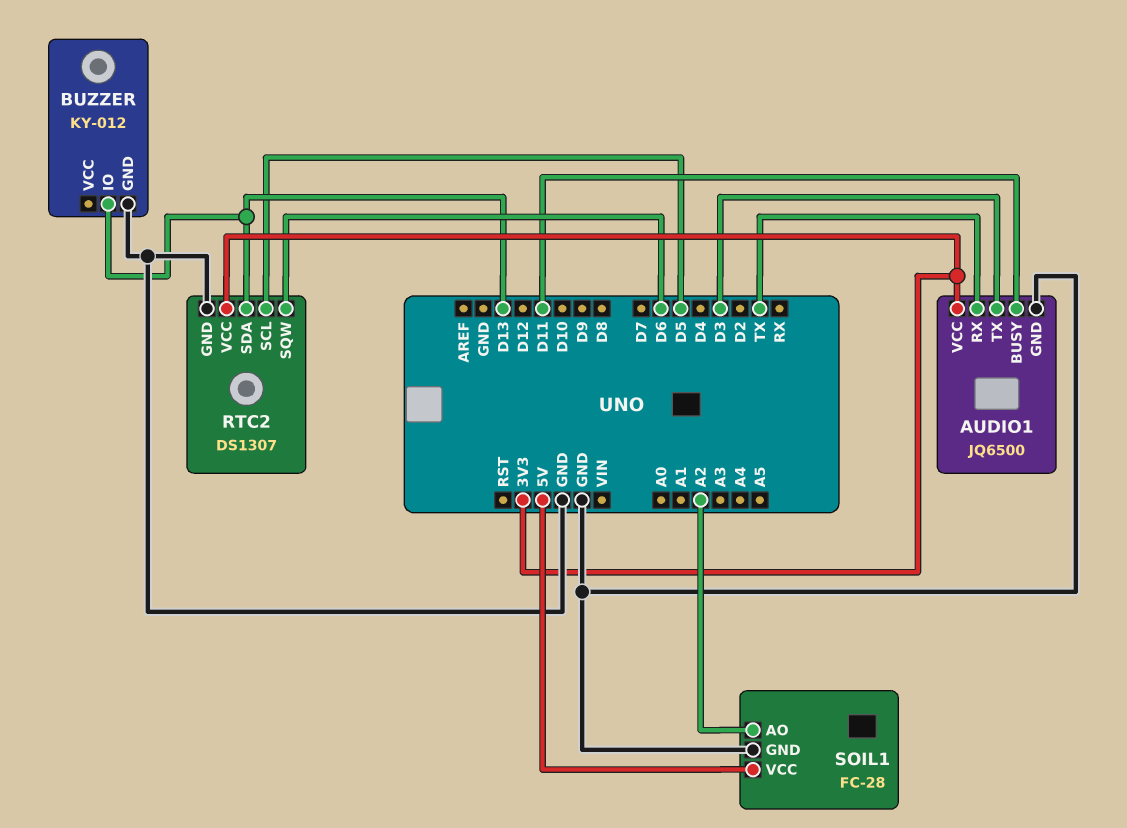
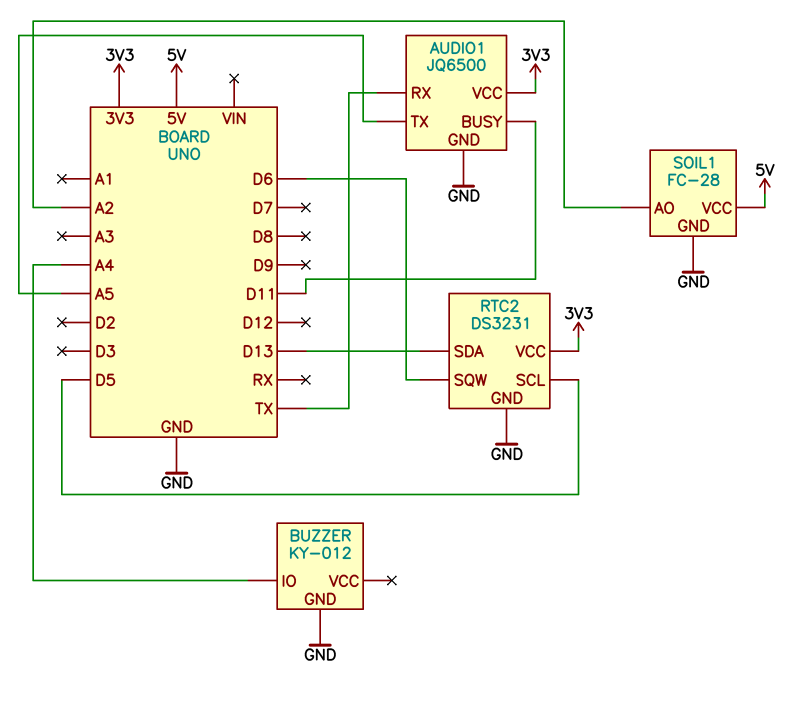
AUDIO1 pin TX: D3 -> A5
BUZZER pin IO: D13 -> A4
RTC2: DS1307 -> DS3231

